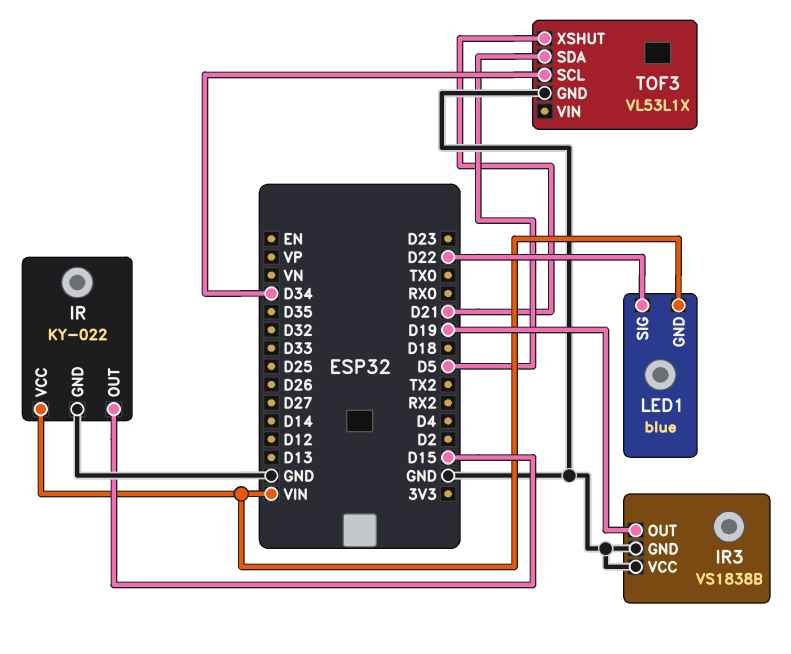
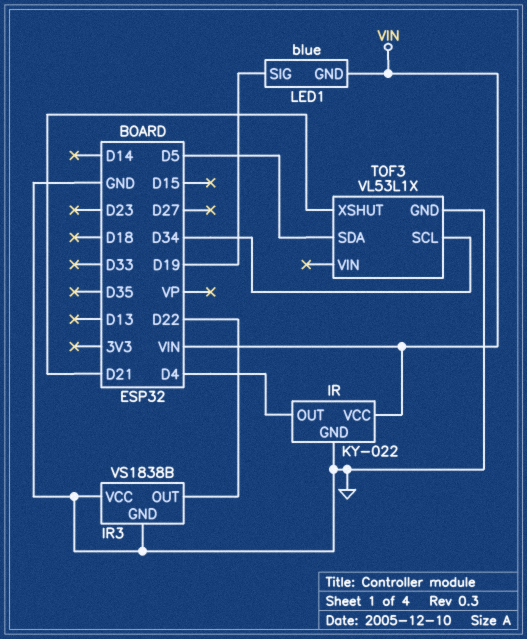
IR pin OUT: D15 -> D4
IR3 pin OUT: D19 -> D22
LED1 pin SIG: D22 -> D19

